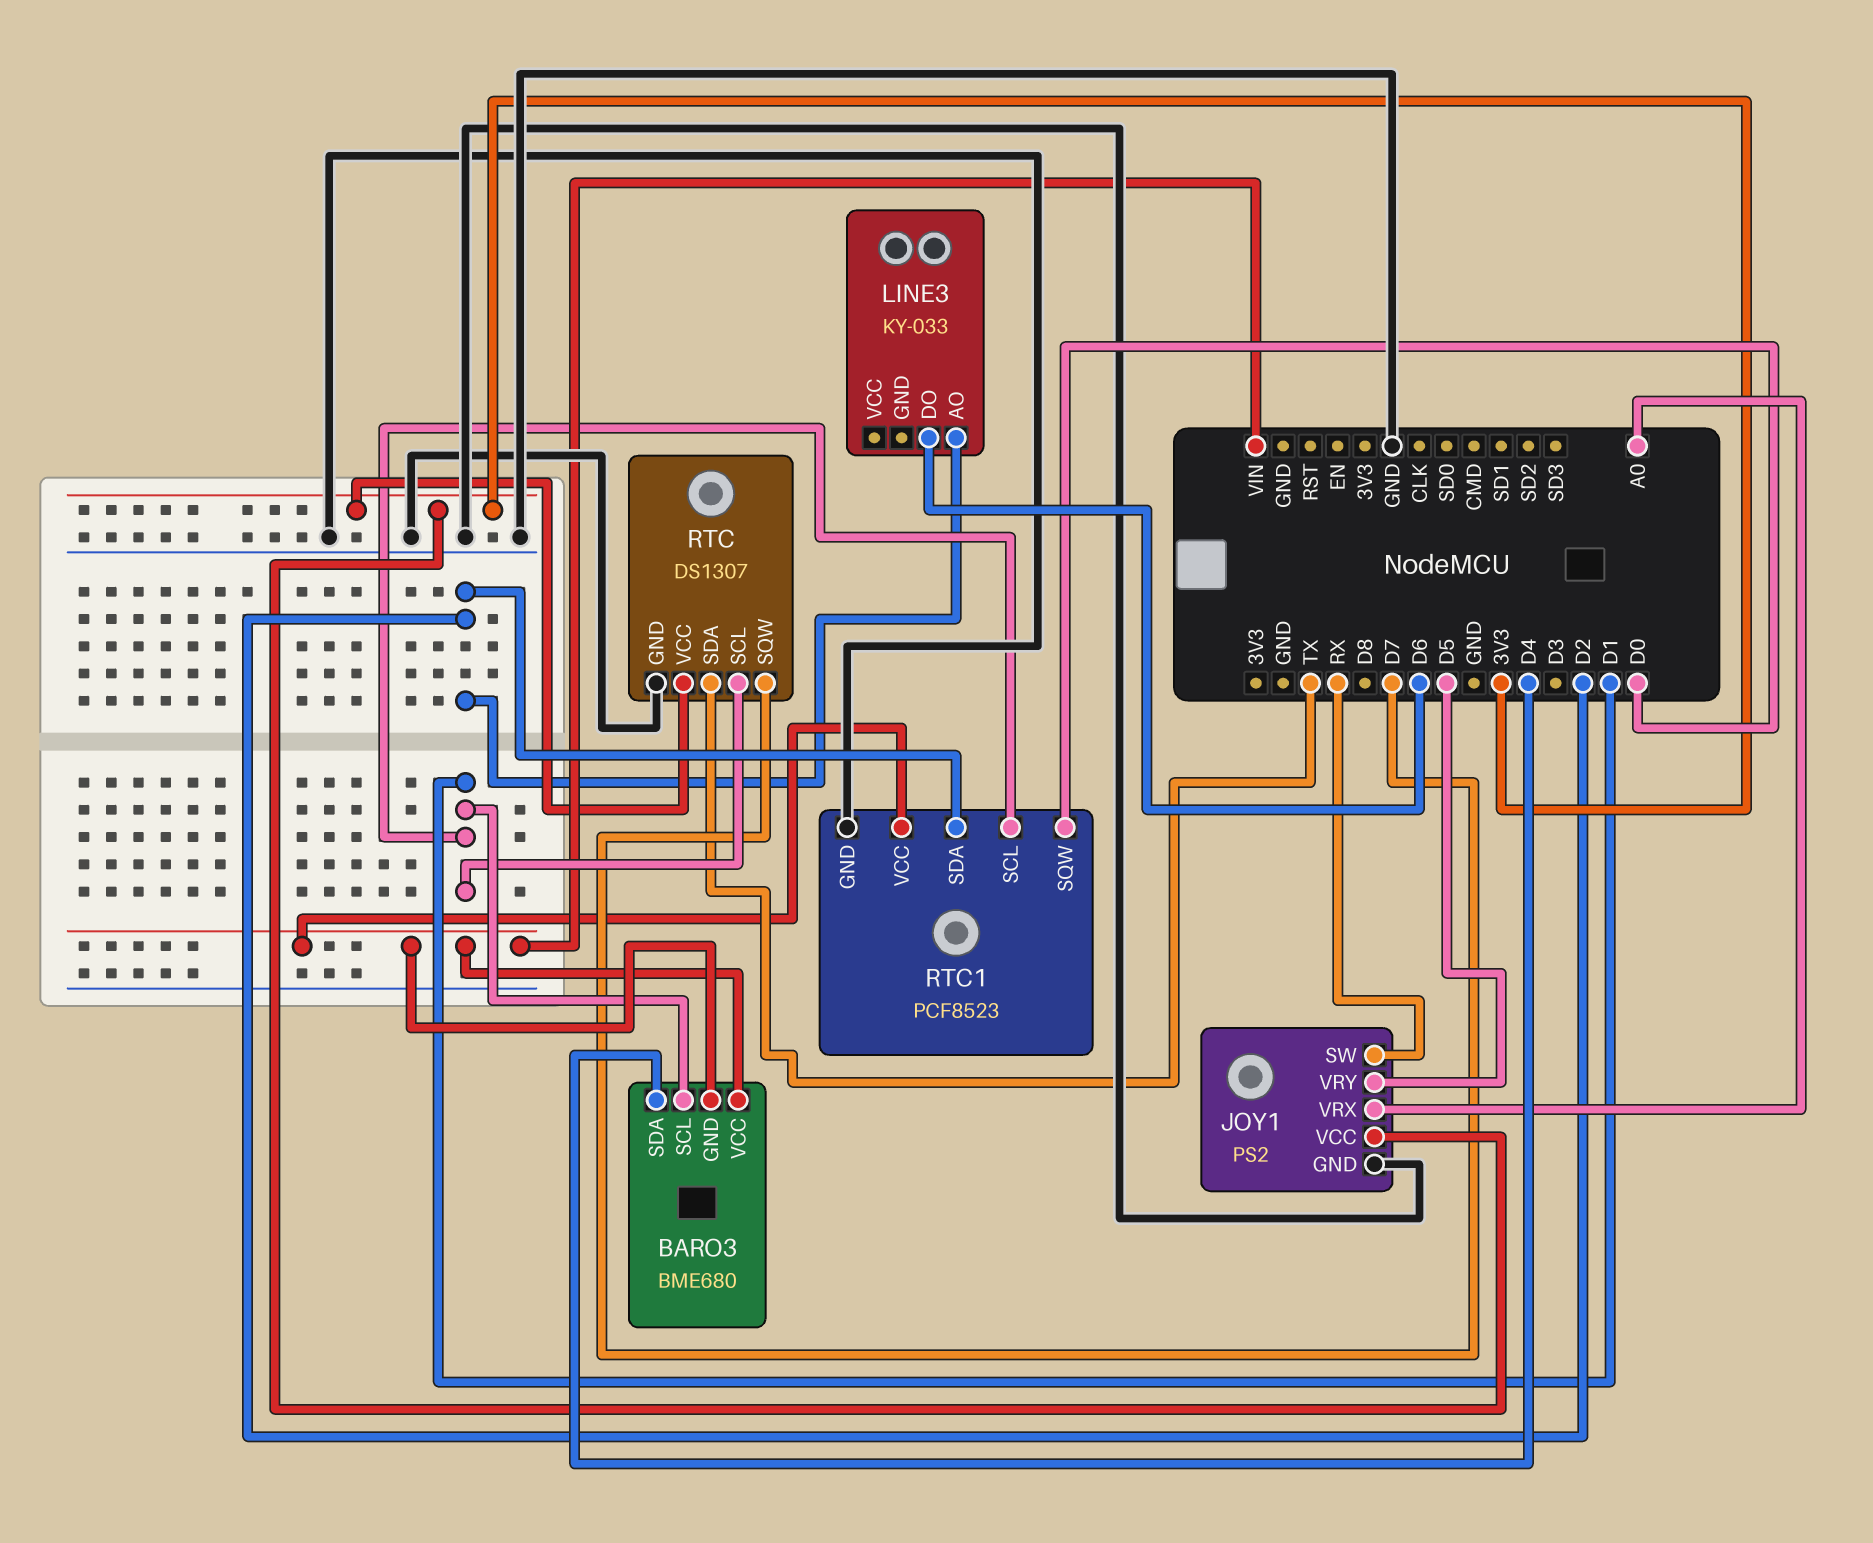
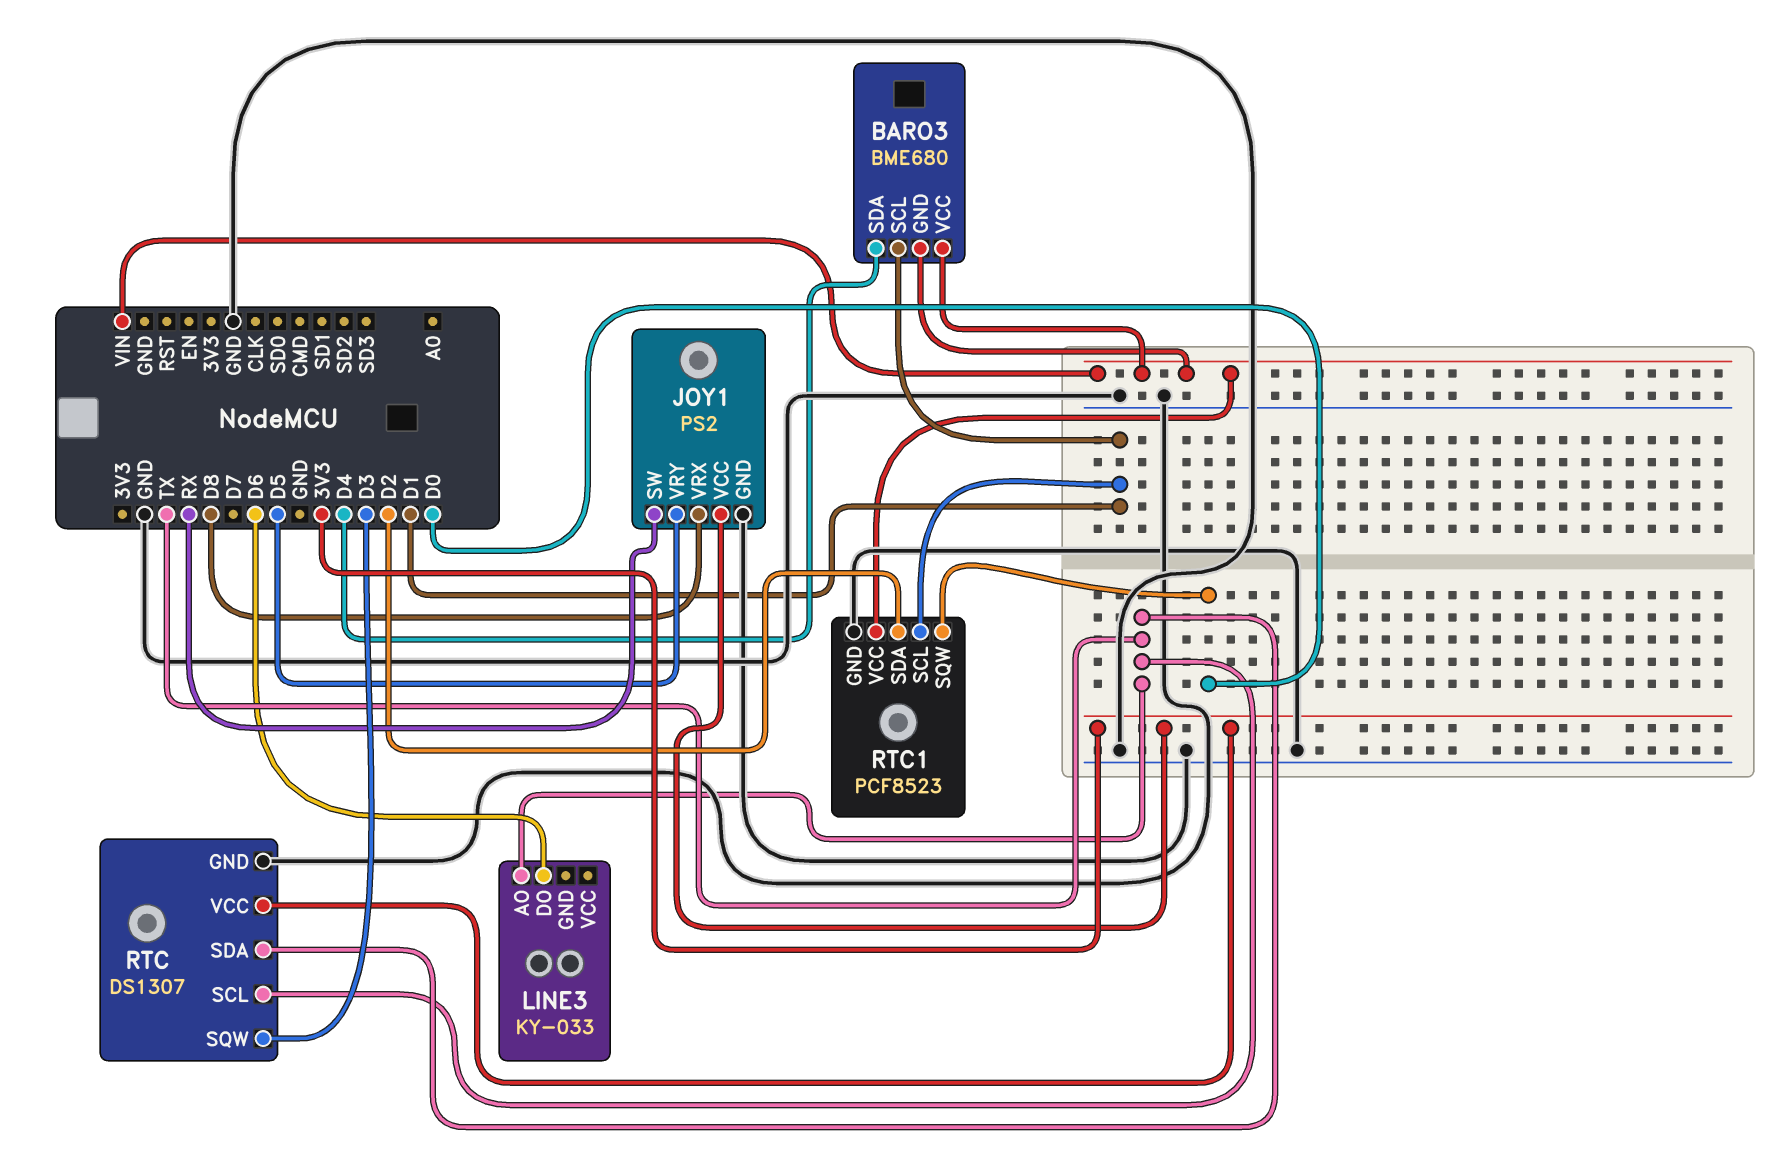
JOY1 pin VRX: A0 -> D8
LINE3 pin AO: D2 -> TX
RTC pin SCL: D1 -> TX
RTC pin SQW: D7 -> D3

